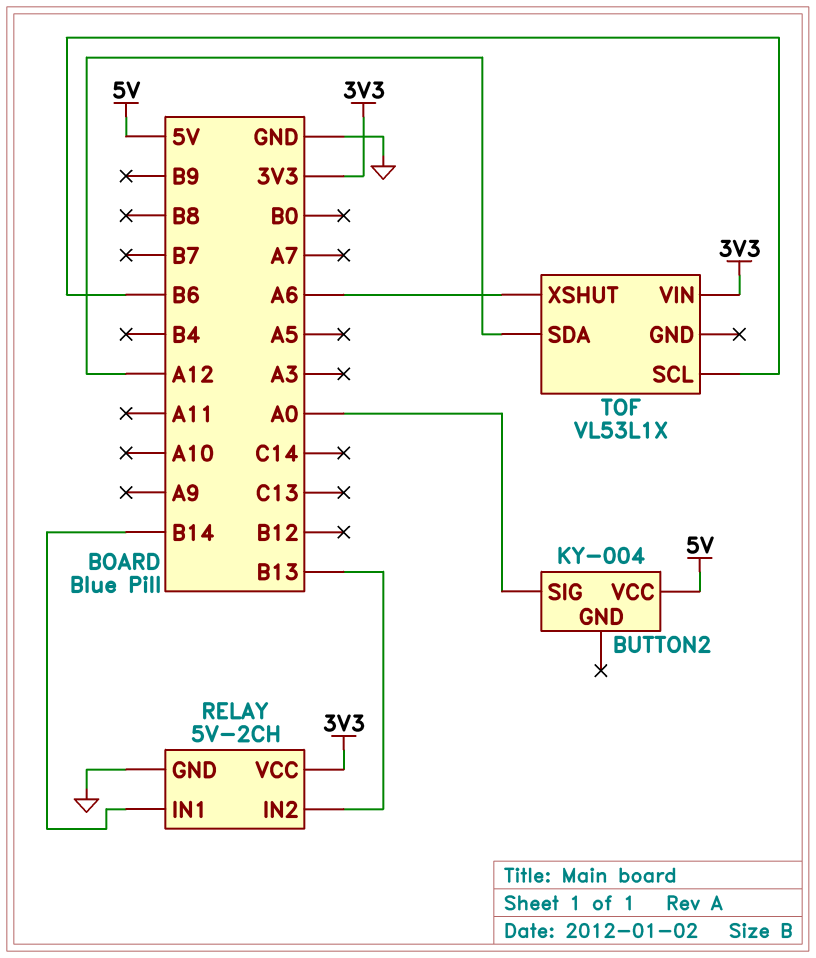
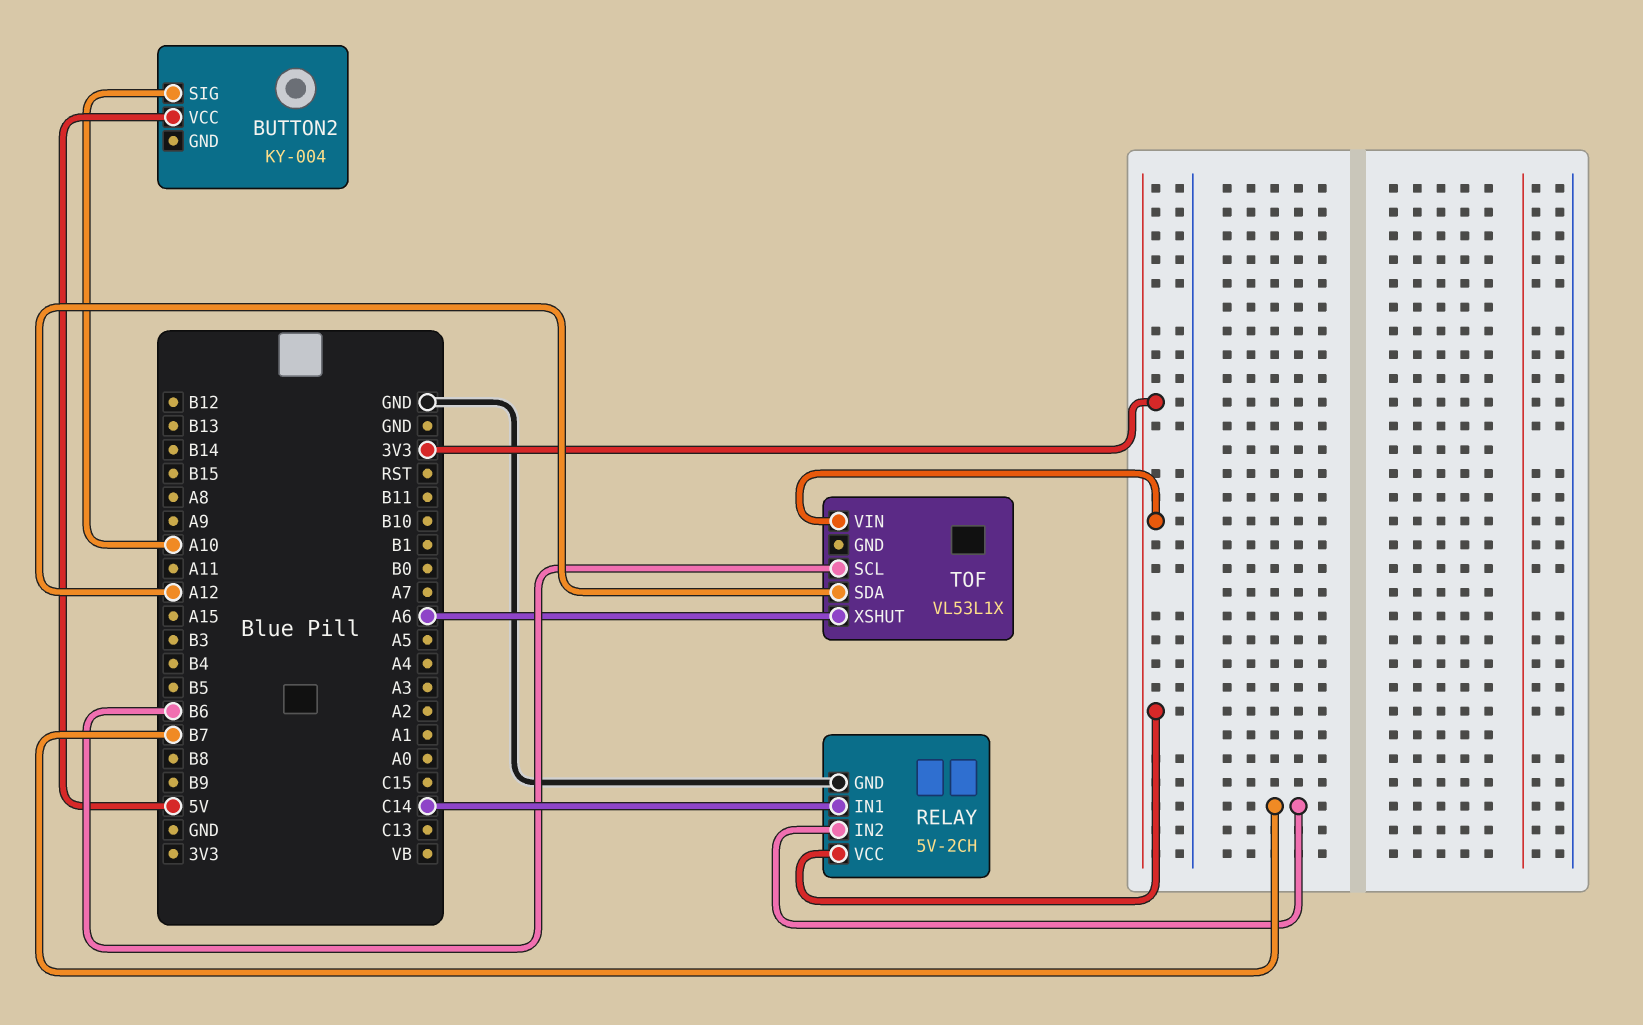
BUTTON2 pin SIG: A0 -> A10
RELAY pin IN1: B14 -> C14
RELAY pin IN2: B13 -> B7

